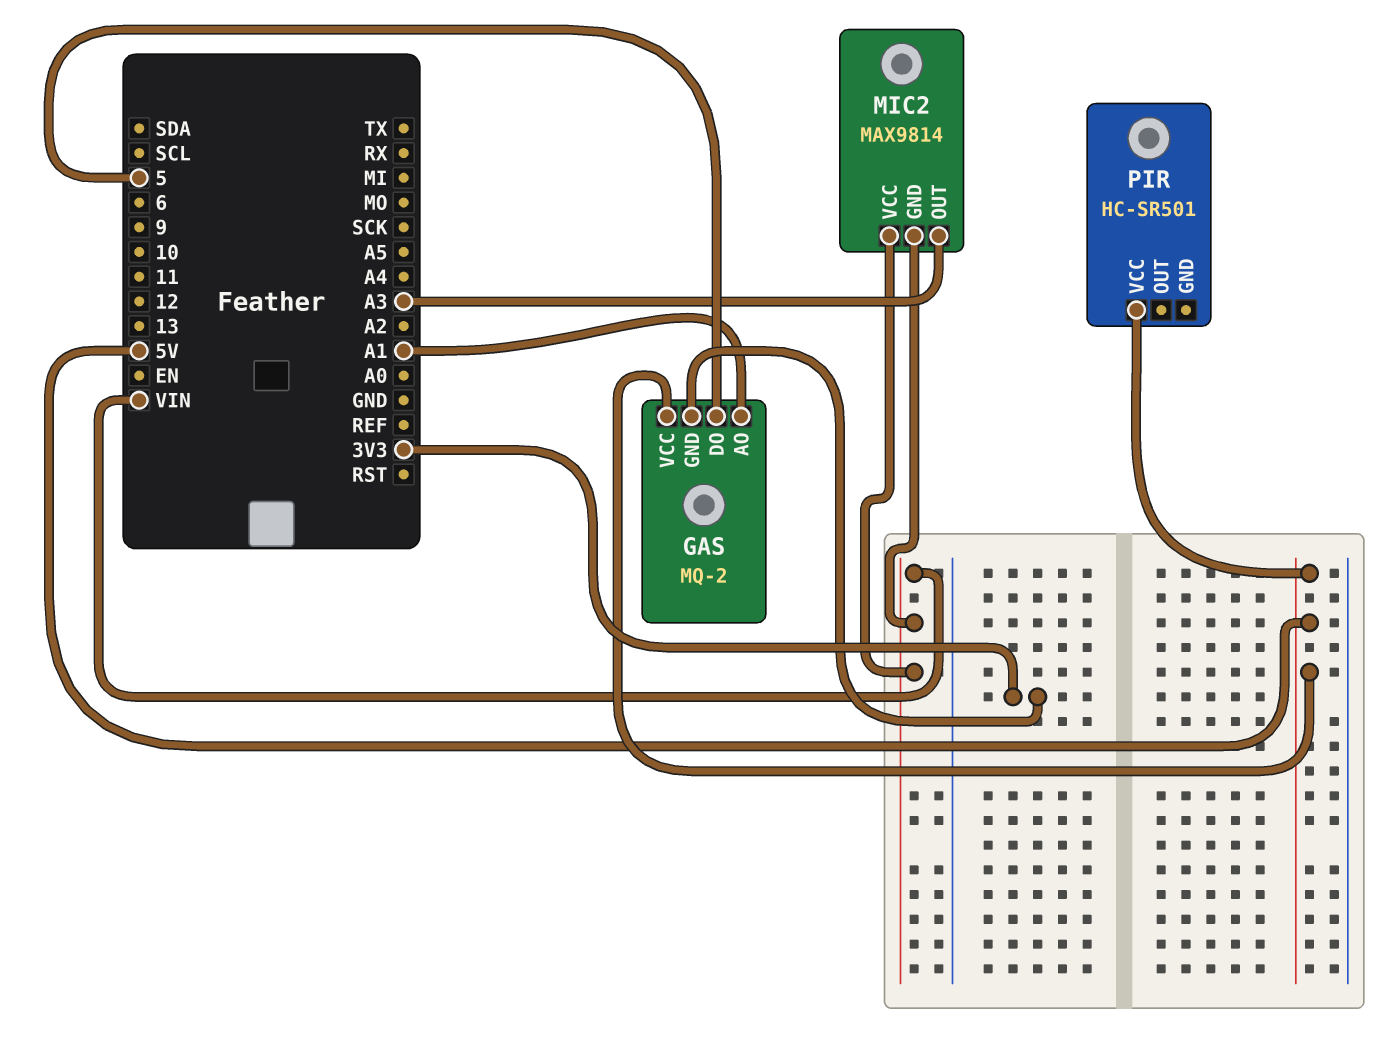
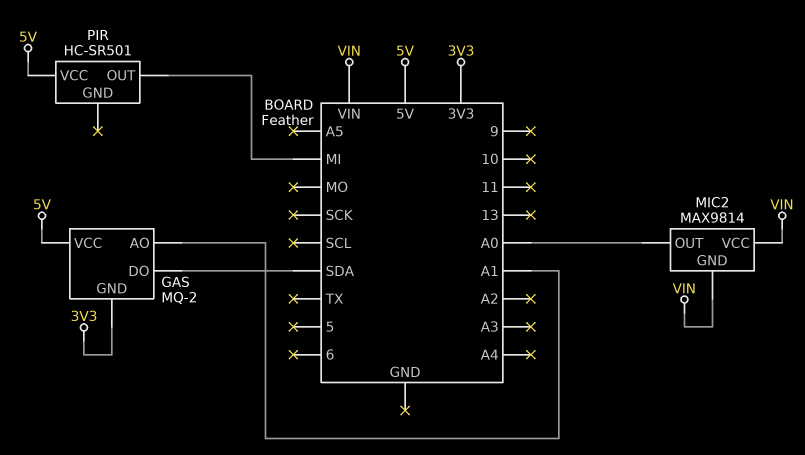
GAS pin DO: 5 -> SDA
MIC2 pin OUT: A3 -> A0
PIR pin OUT: none -> MI

